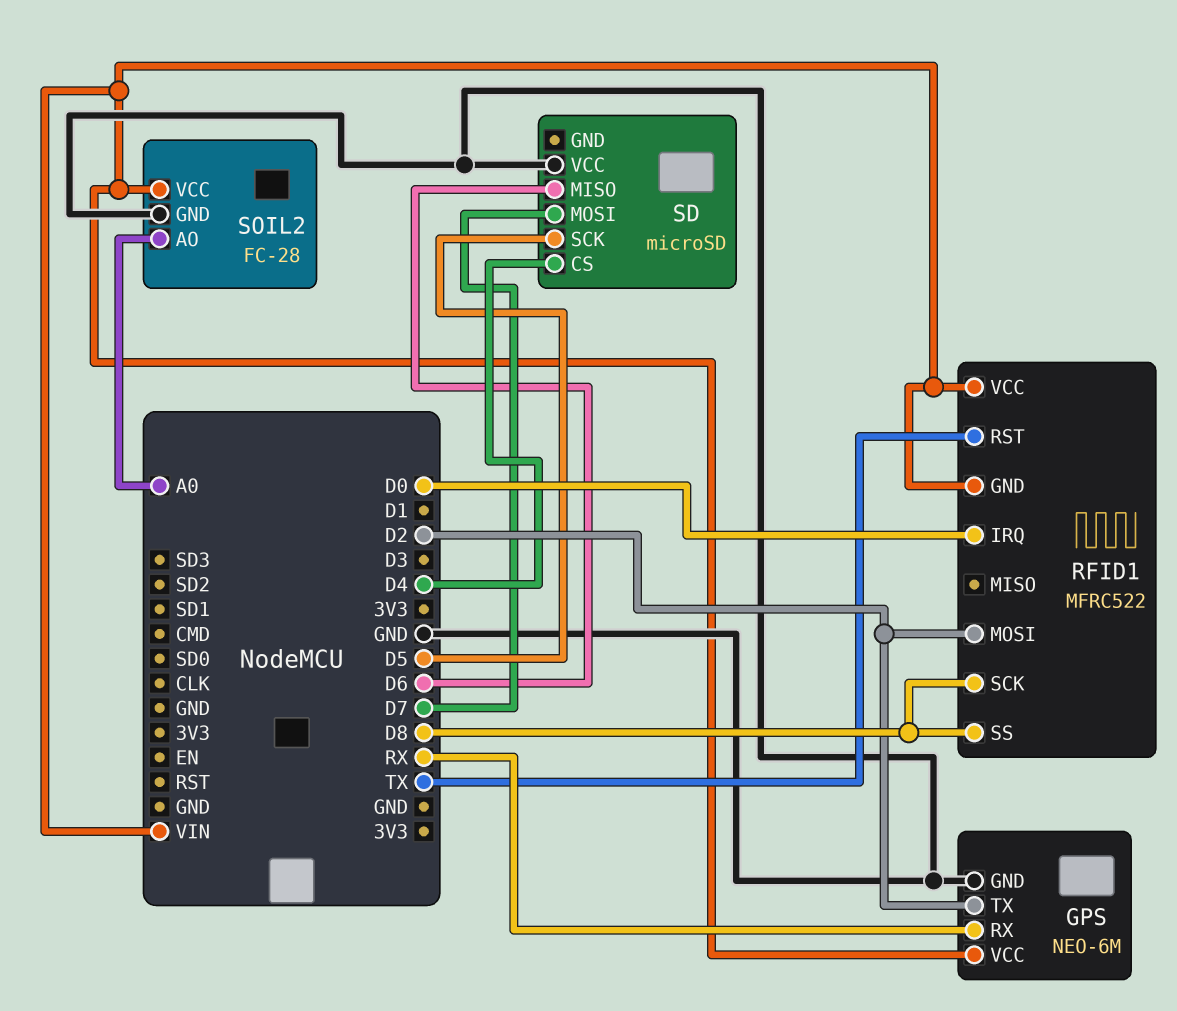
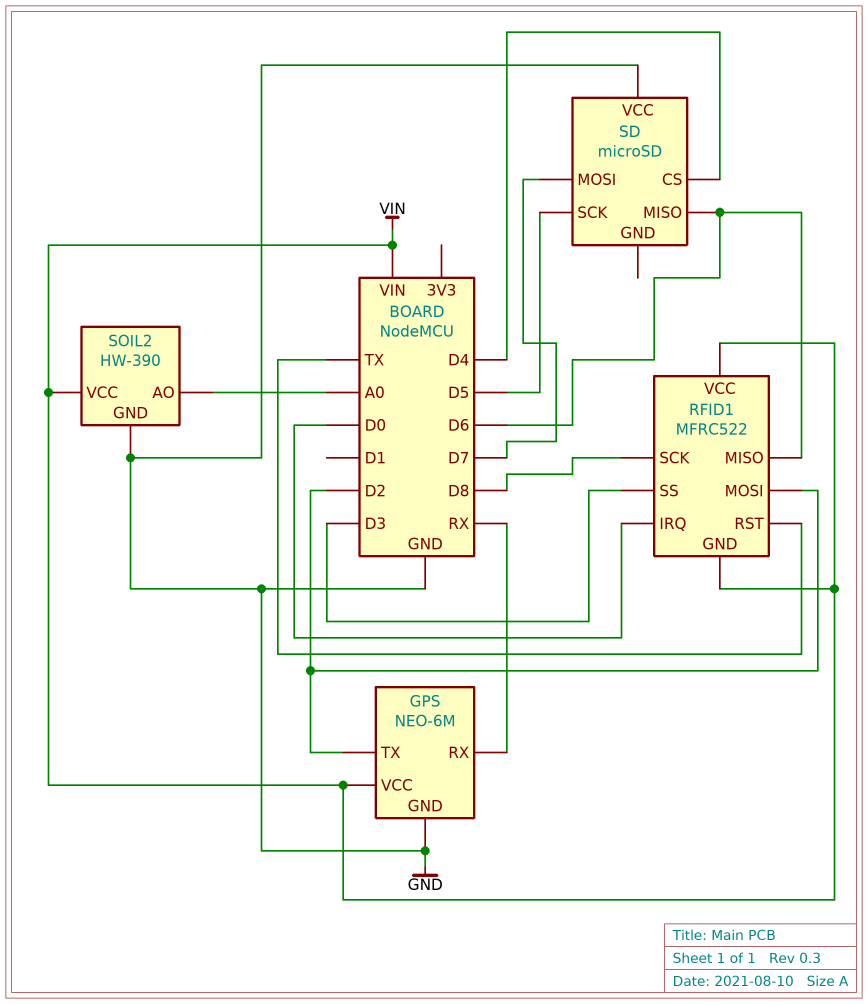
RFID1 pin MISO: none -> D6
RFID1 pin SS: D8 -> D3
SOIL2: FC-28 -> HW-390

